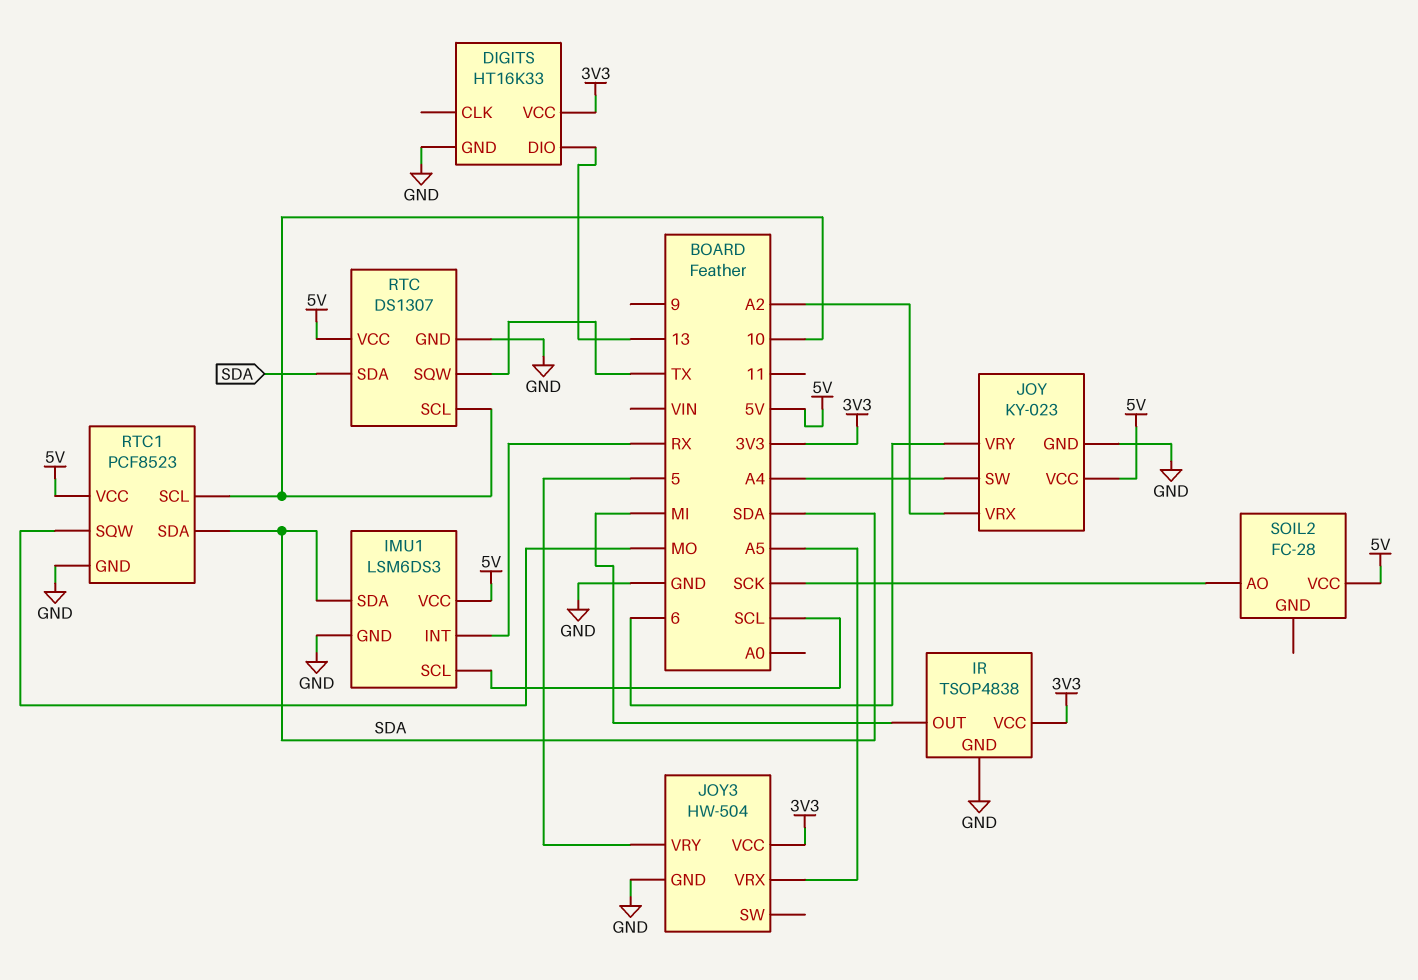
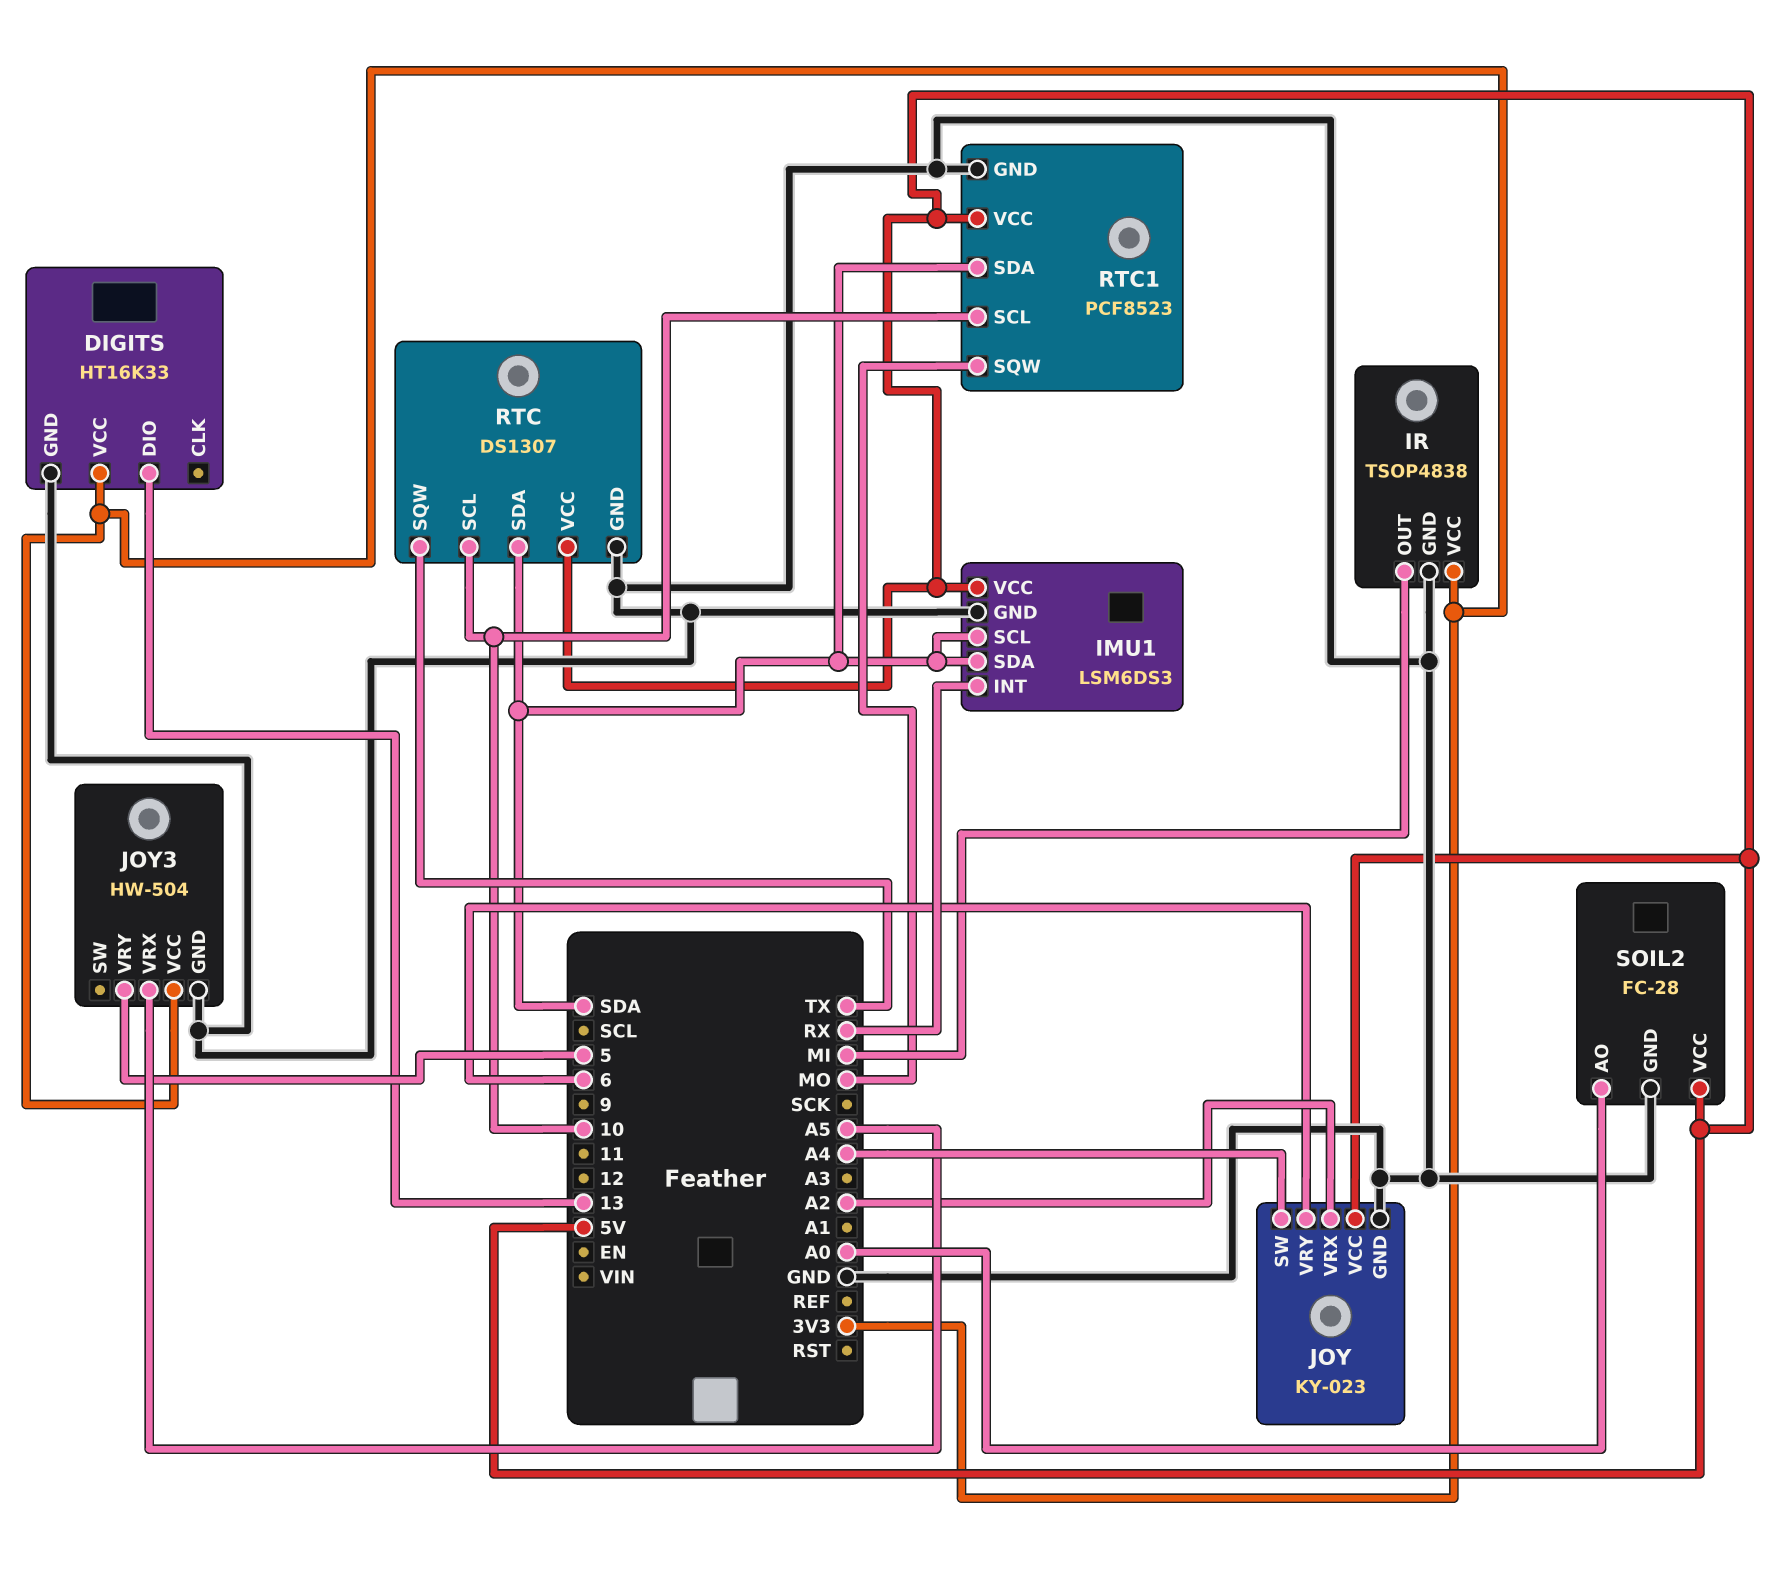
IMU1 pin SCL: SCL -> SDA
SOIL2 pin AO: SCK -> A0
SOIL2 pin GND: none -> GND

